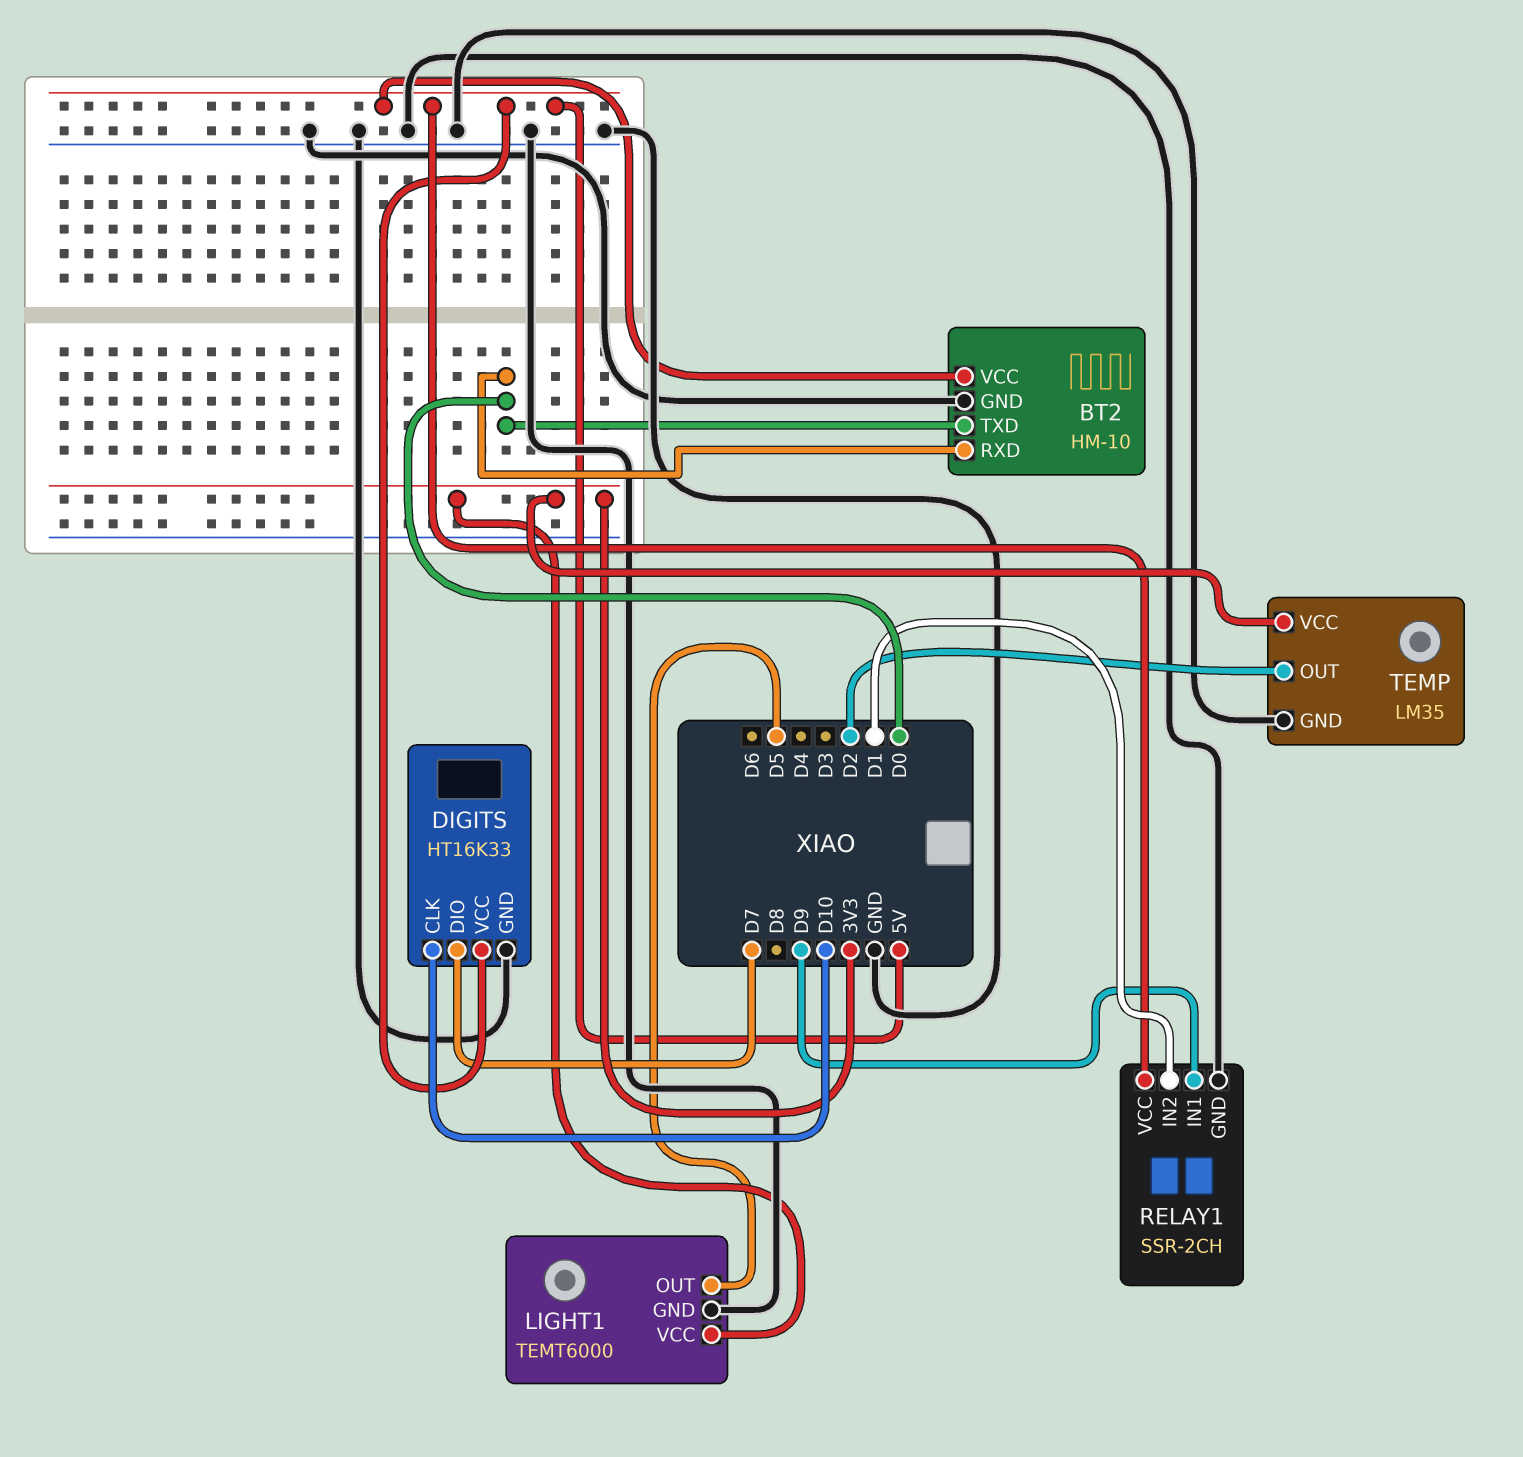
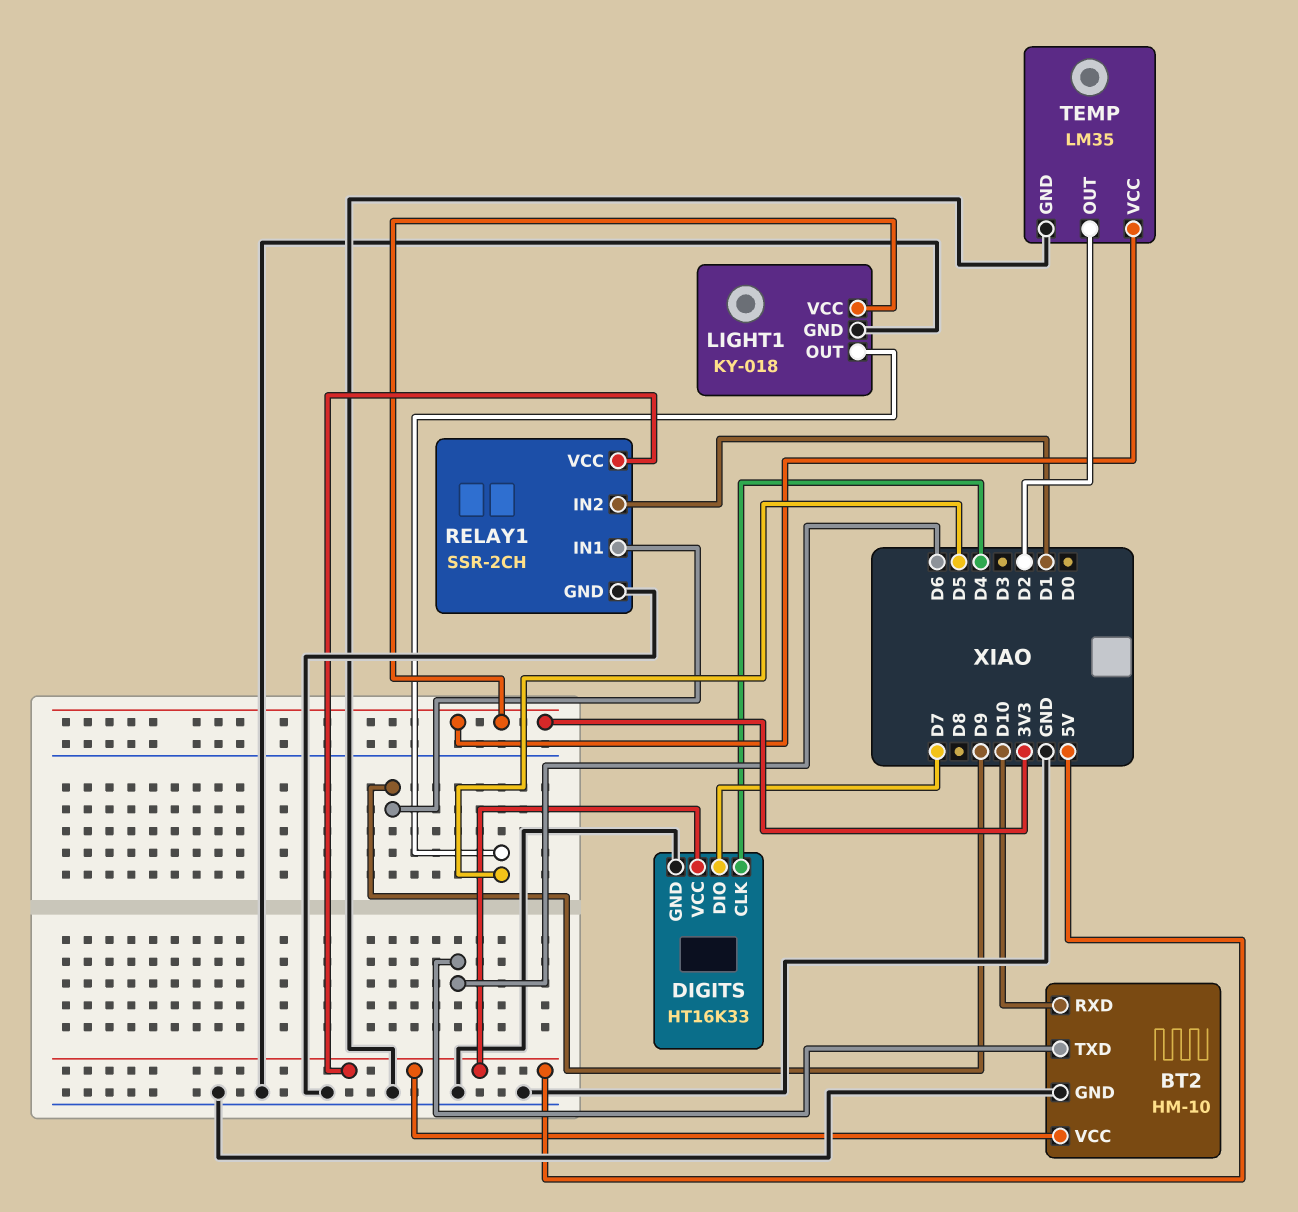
BT2 pin RXD: D0 -> D10
BT2 pin TXD: D0 -> D6
DIGITS pin CLK: D10 -> D4
LIGHT1: TEMT6000 -> KY-018

